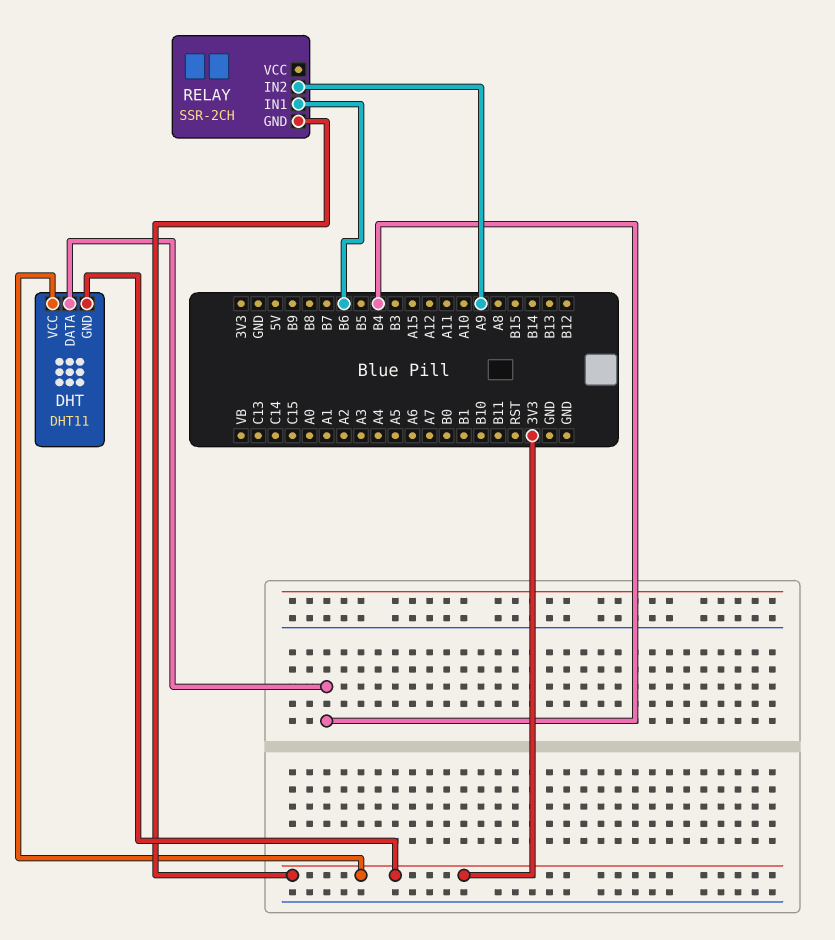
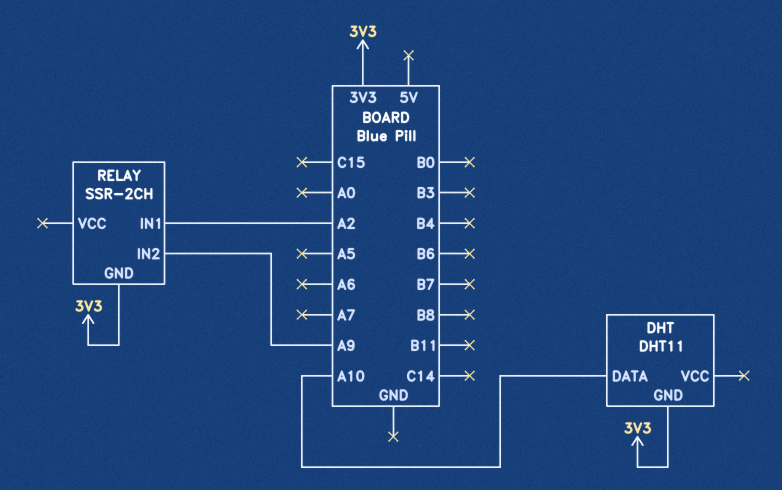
DHT pin DATA: B4 -> A10
DHT pin VCC: 3V3 -> none
RELAY pin IN1: B6 -> A2

